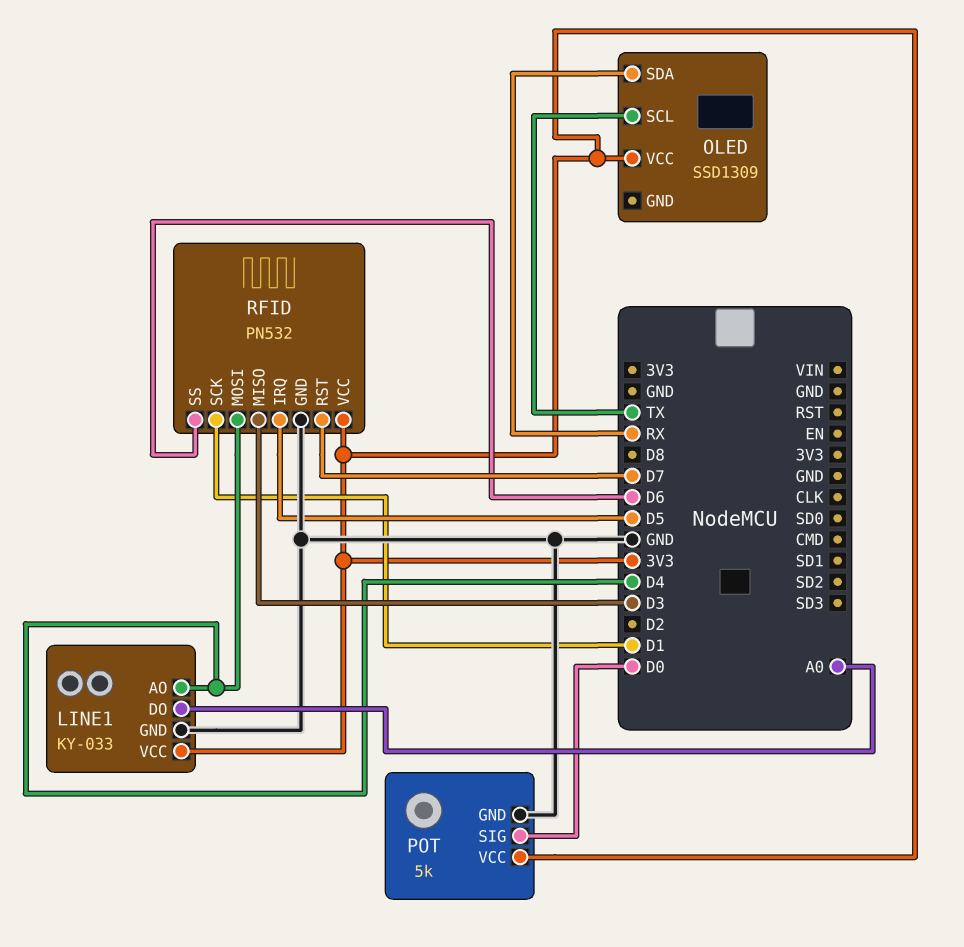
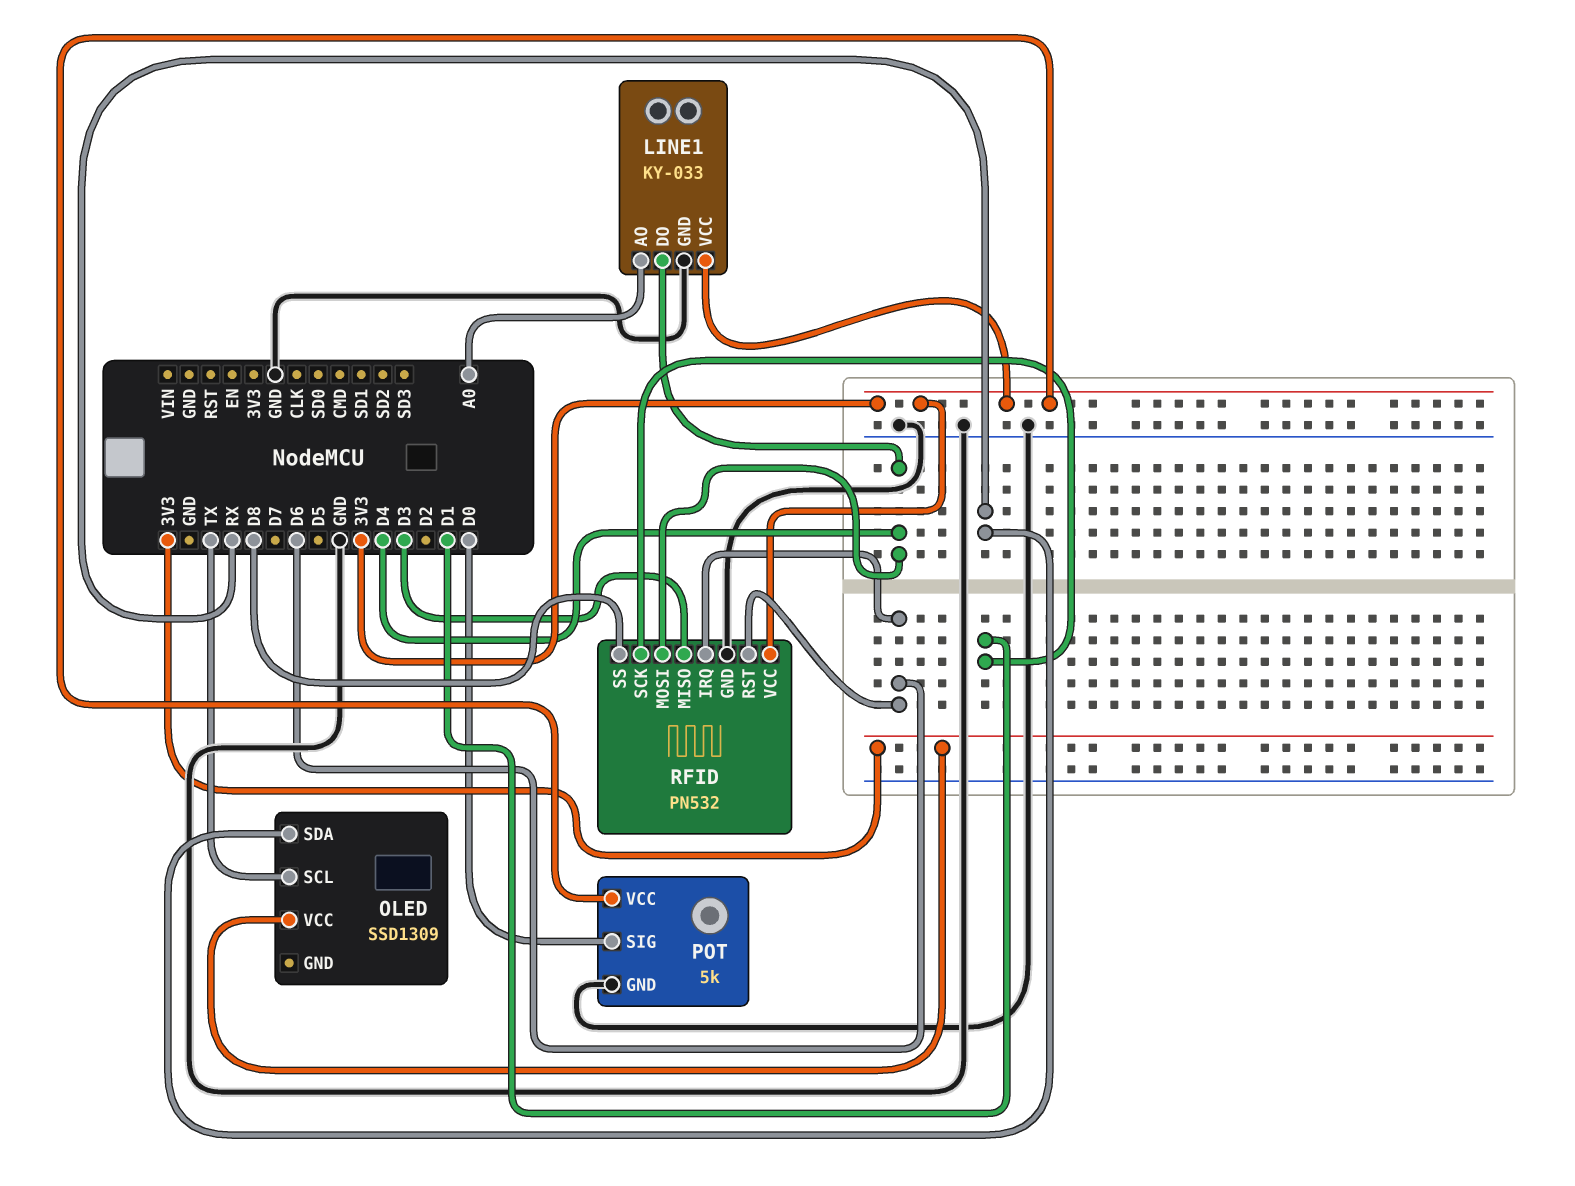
LINE1 pin AO: D4 -> A0
LINE1 pin DO: A0 -> D4
RFID pin IRQ: D5 -> D6
RFID pin RST: D7 -> D6
RFID pin SS: D6 -> D8

